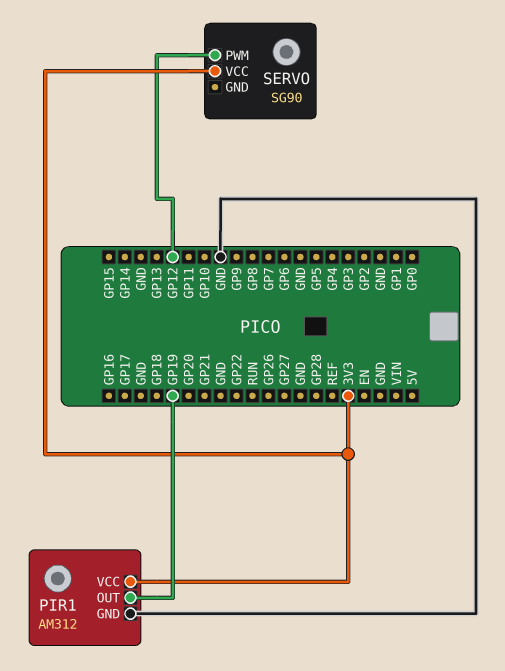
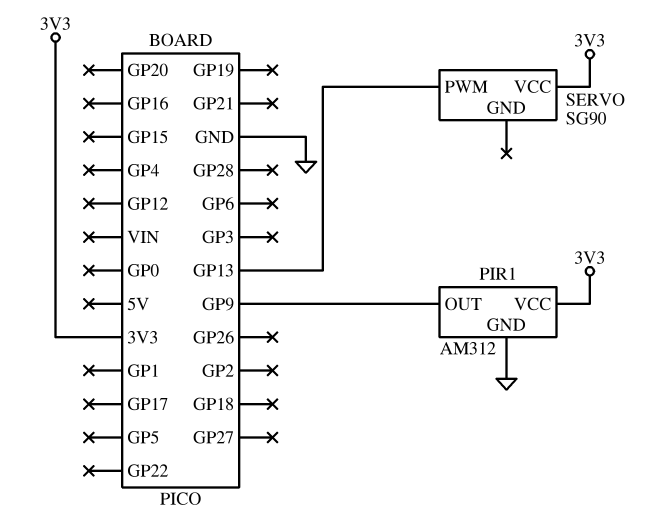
PIR1 pin OUT: GP19 -> GP9
SERVO pin PWM: GP12 -> GP13

